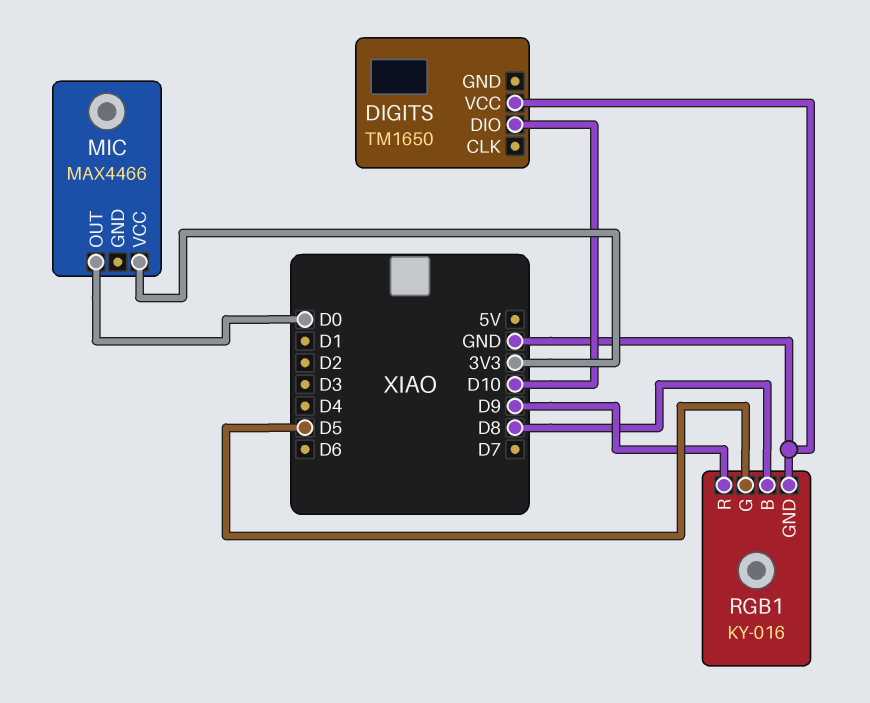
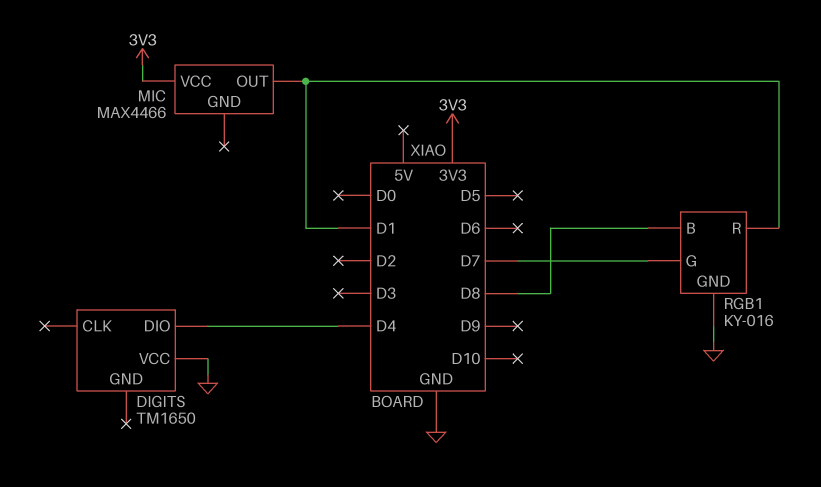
DIGITS pin DIO: D10 -> D4
MIC pin OUT: D0 -> D1
RGB1 pin G: D5 -> D7
RGB1 pin R: D9 -> D1

